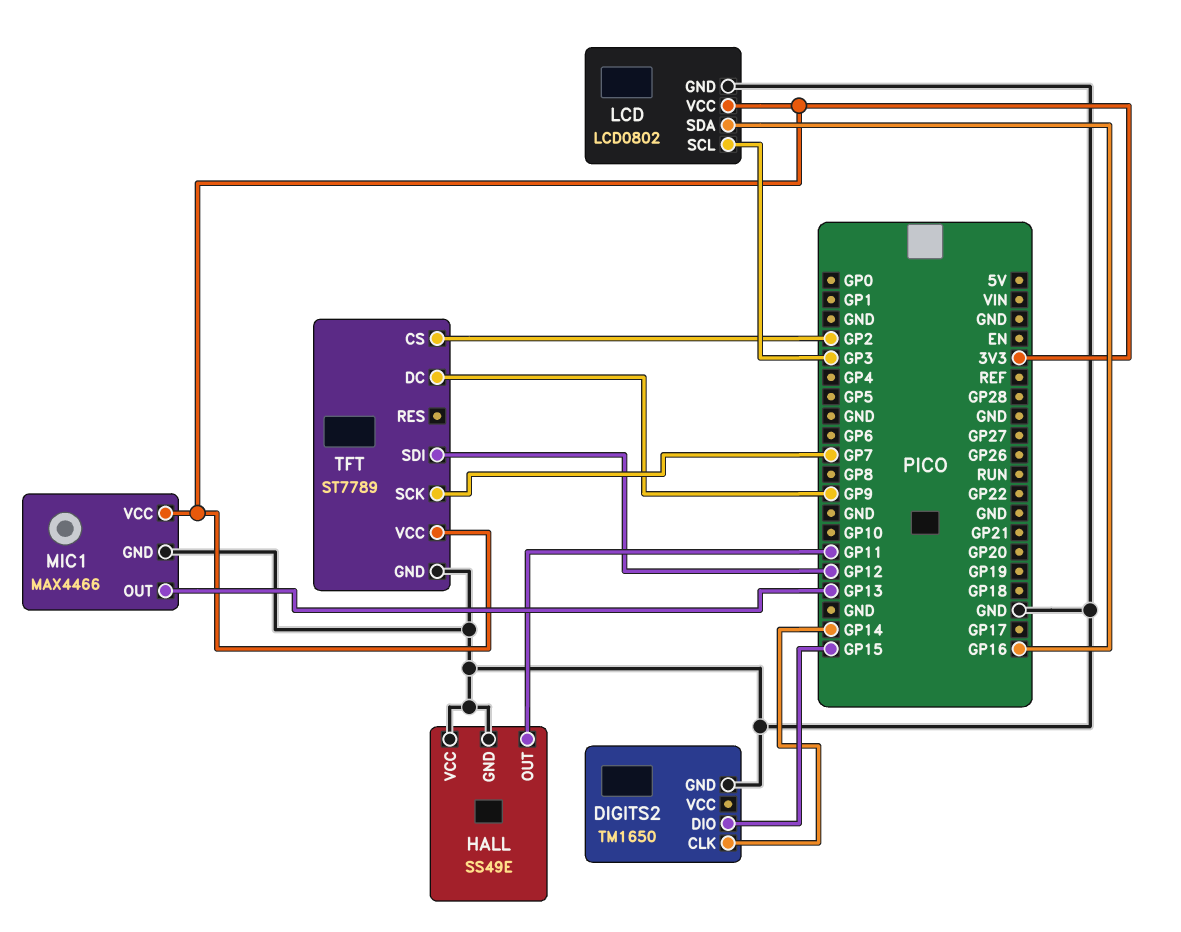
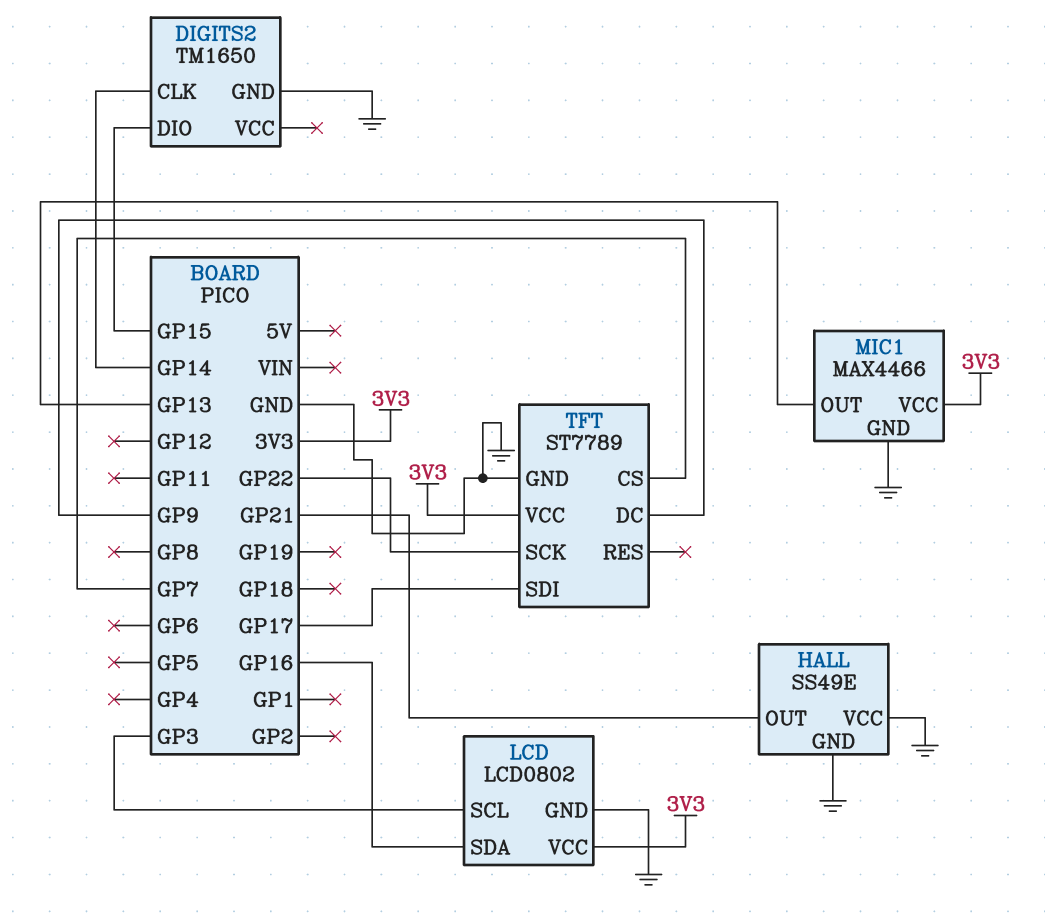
HALL pin OUT: GP11 -> GP21
TFT pin CS: GP2 -> GP7
TFT pin SCK: GP7 -> GP22
TFT pin SDI: GP12 -> GP17

